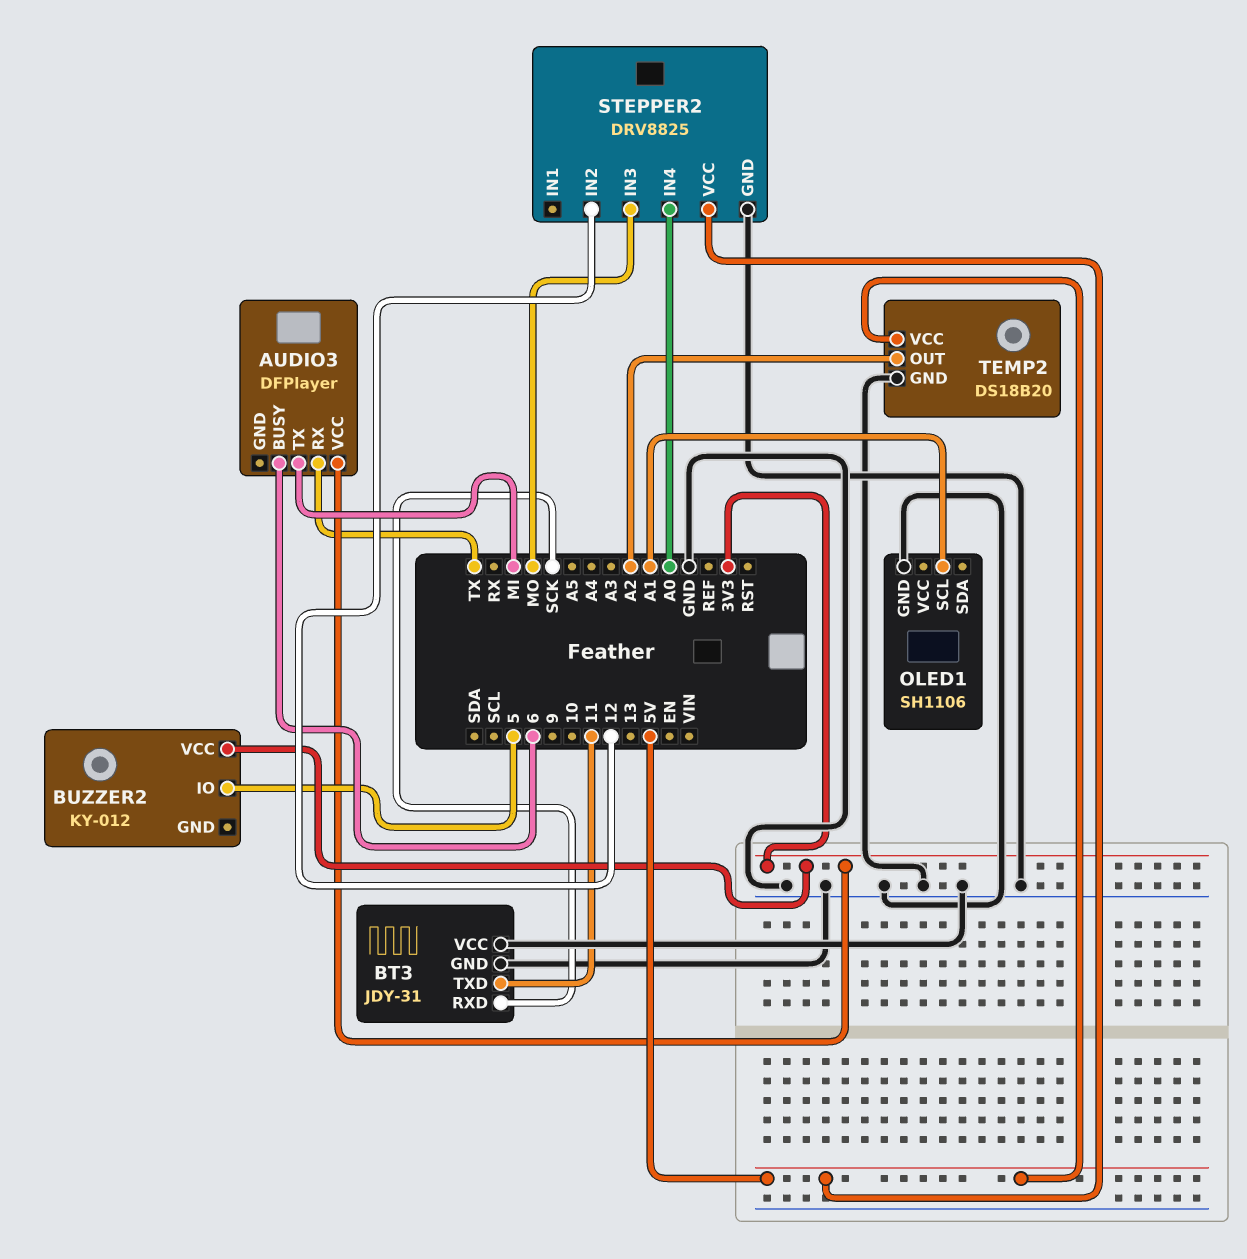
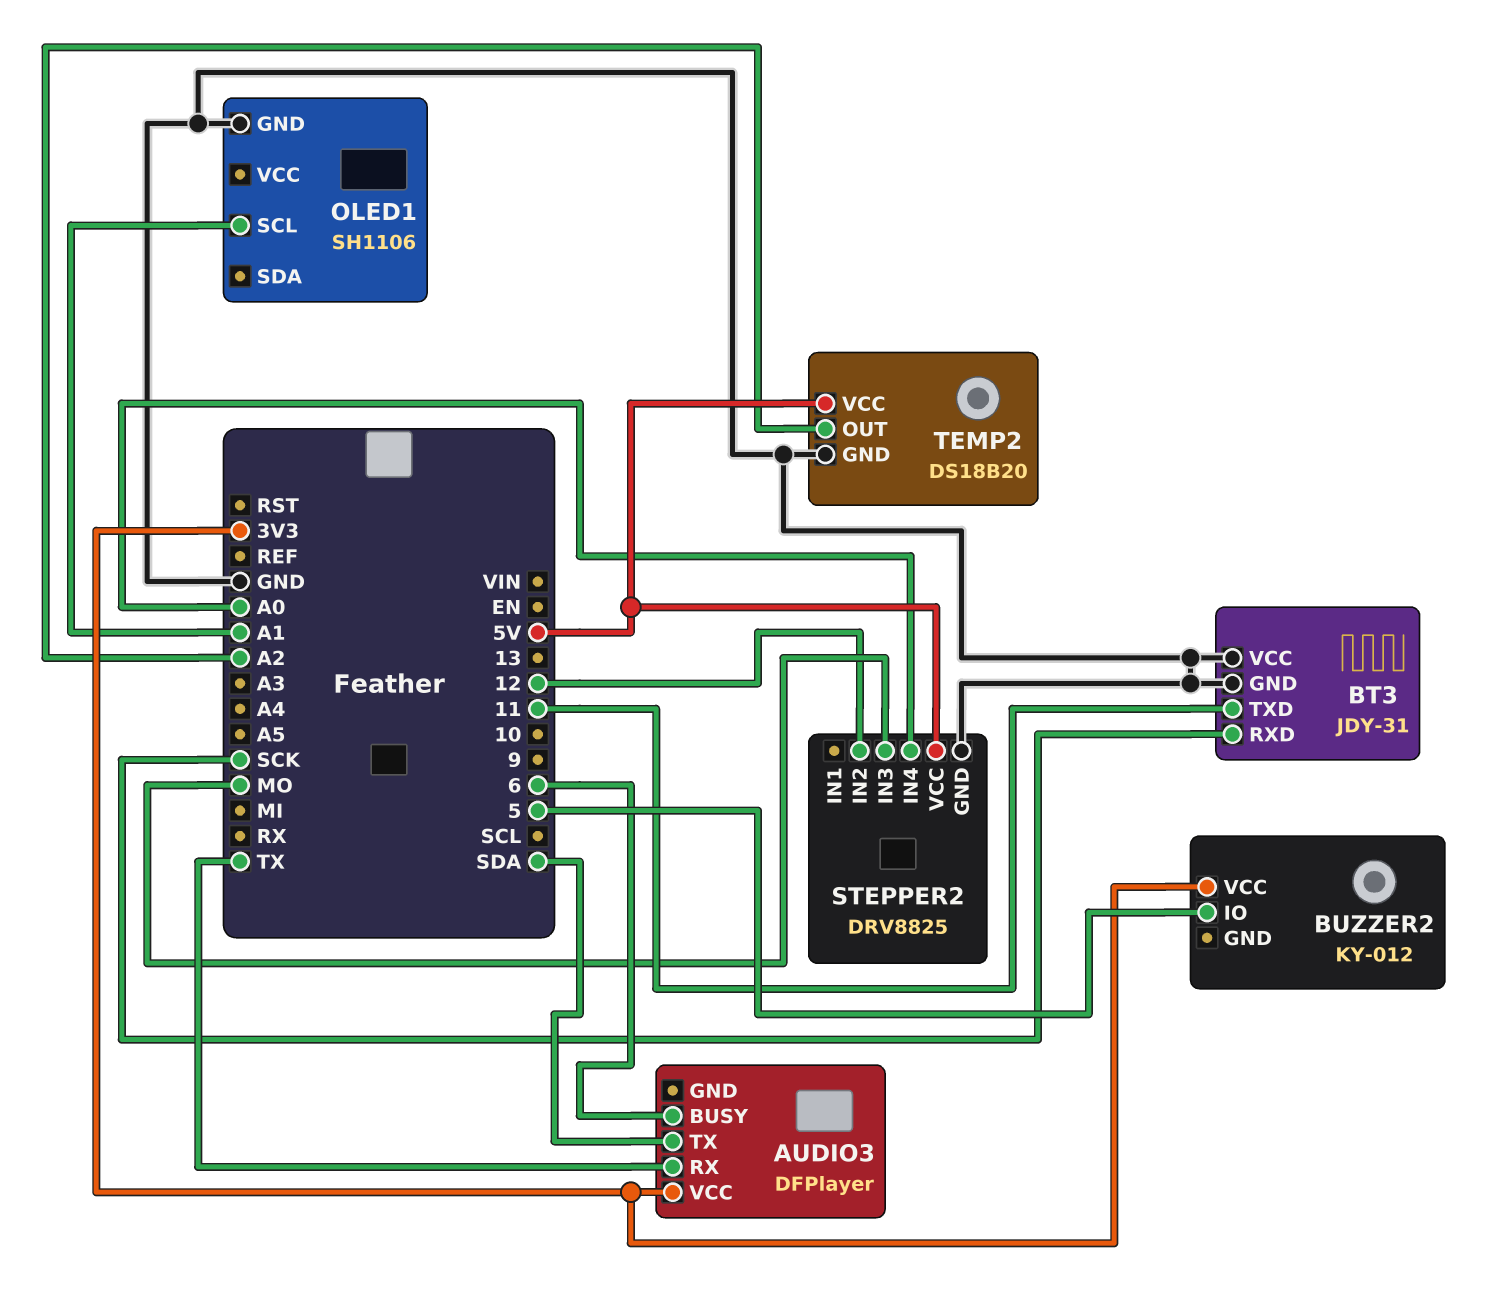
AUDIO3 pin TX: MI -> SDA

